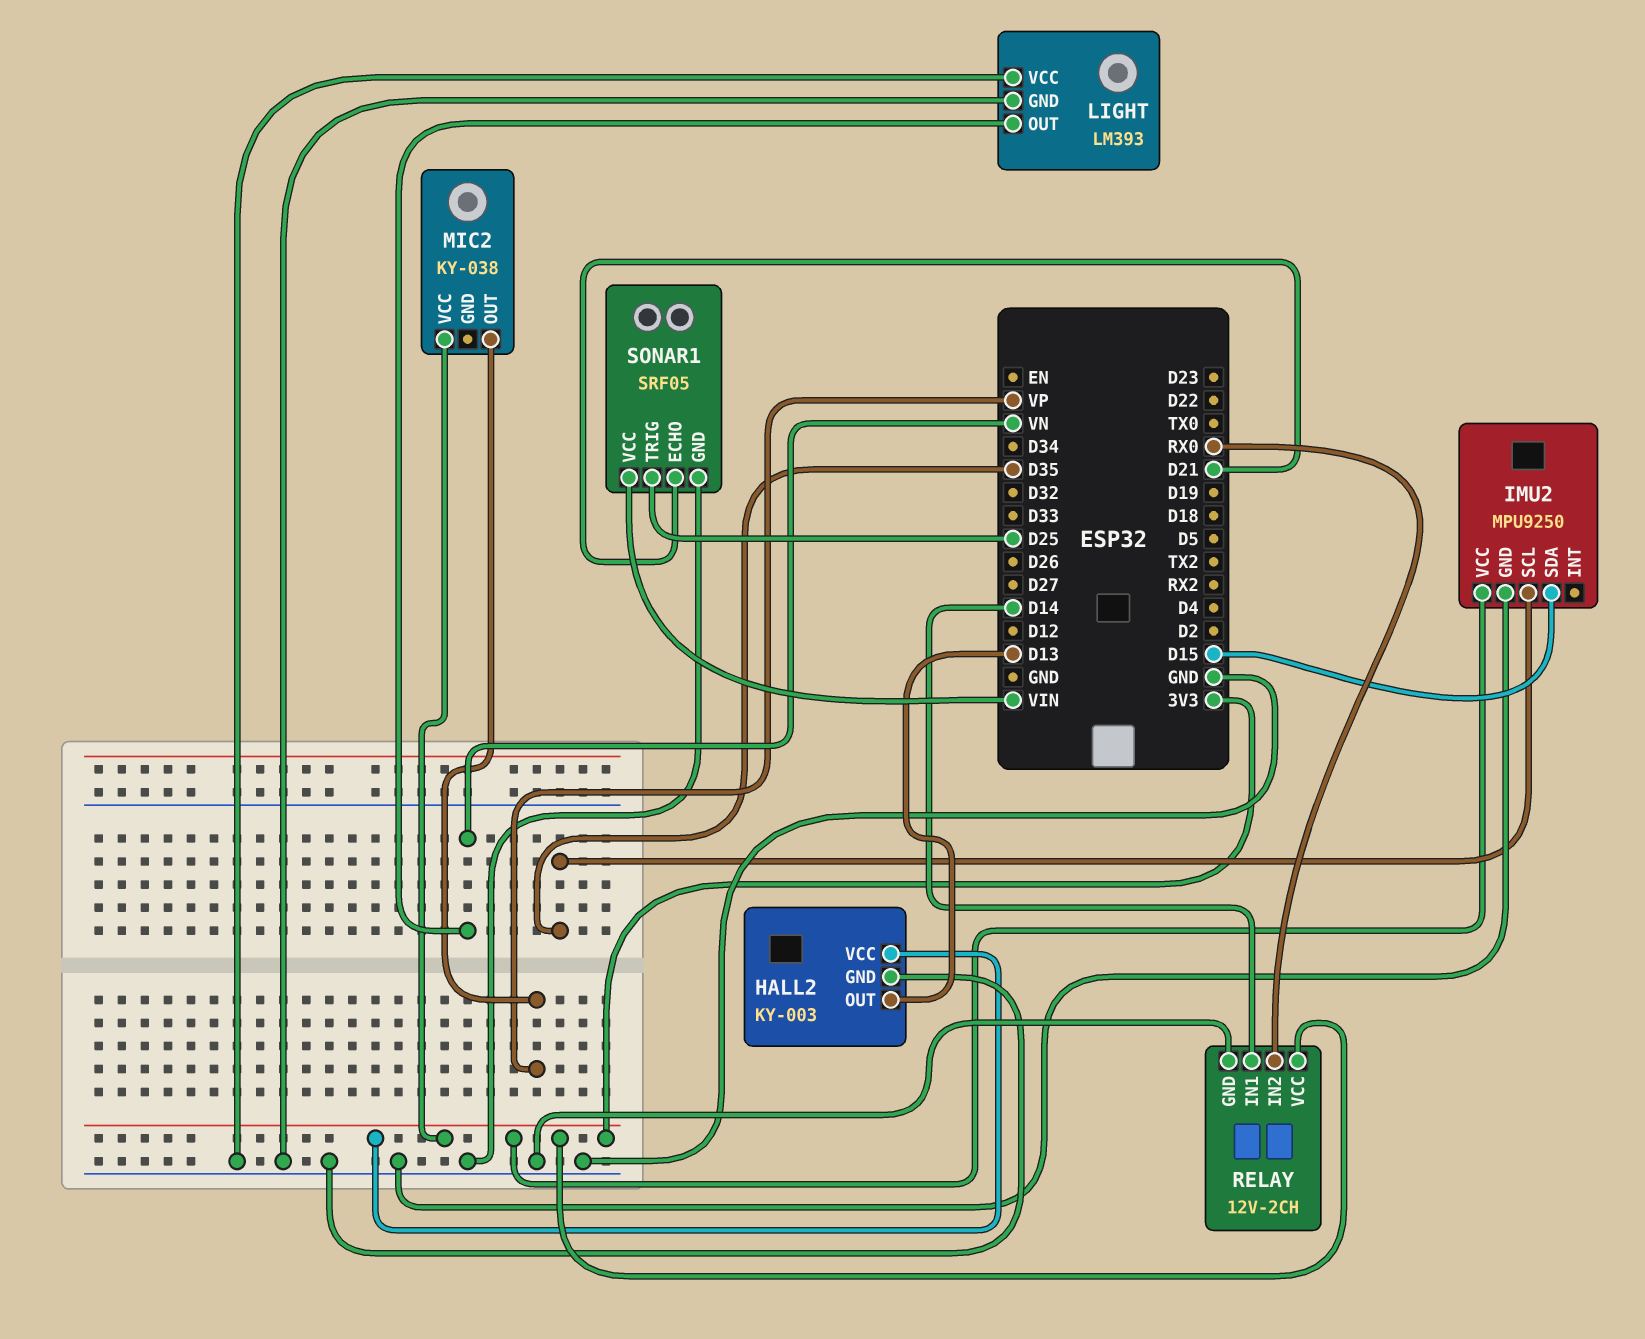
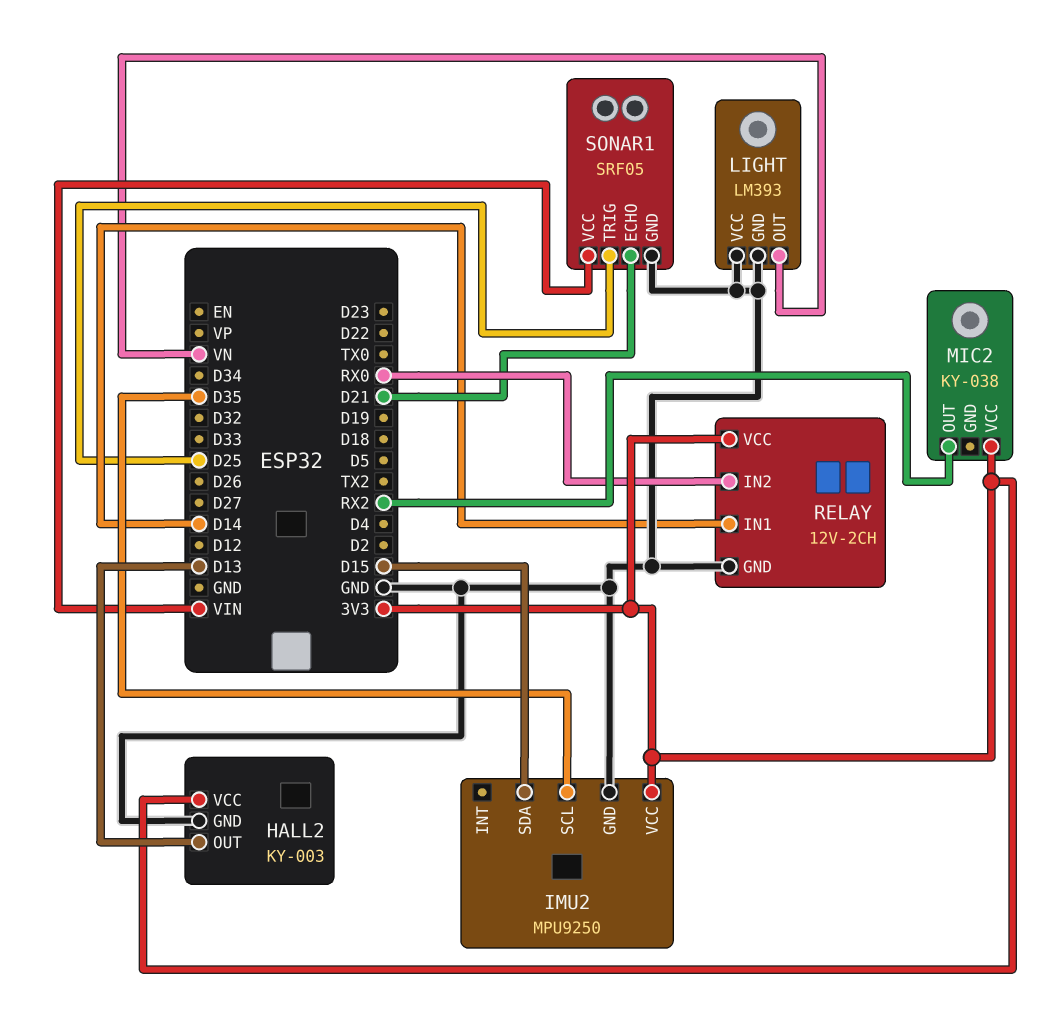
MIC2 pin OUT: VP -> RX2

